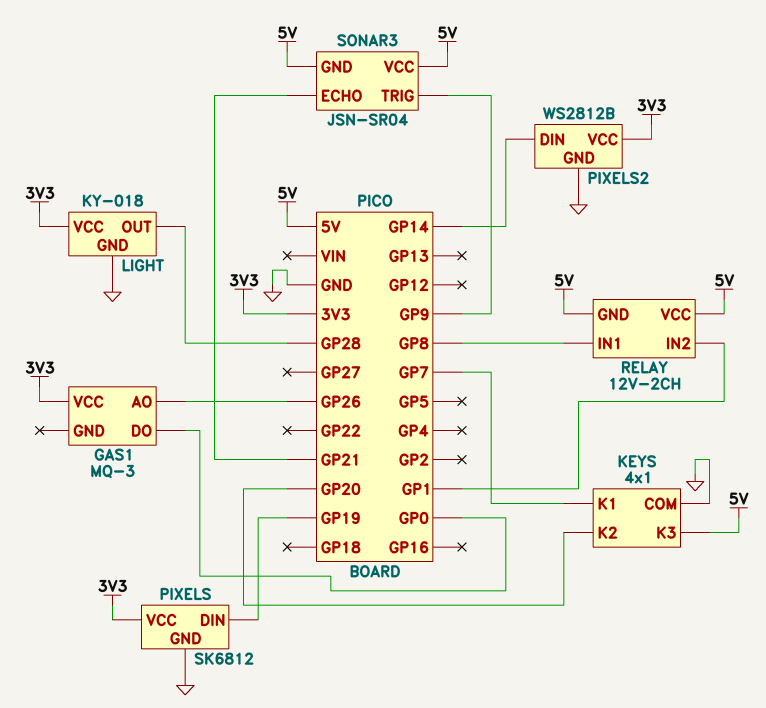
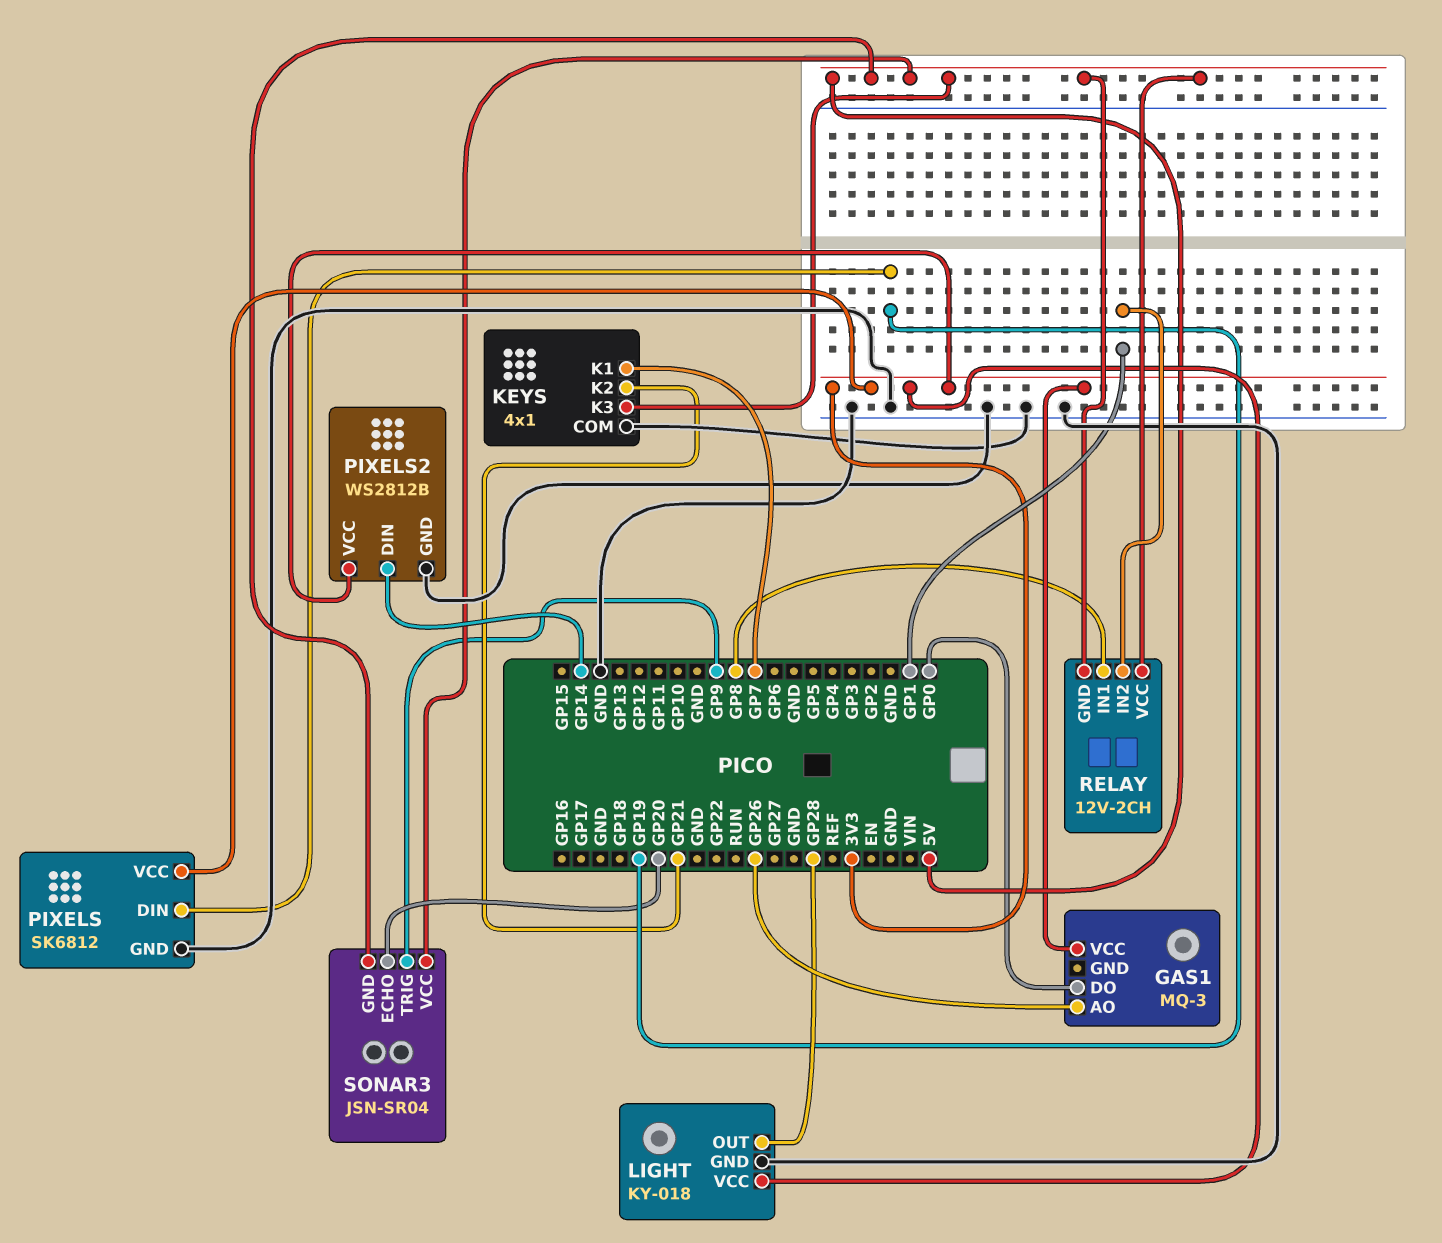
KEYS pin K2: GP20 -> GP21
SONAR3 pin ECHO: GP21 -> GP20

